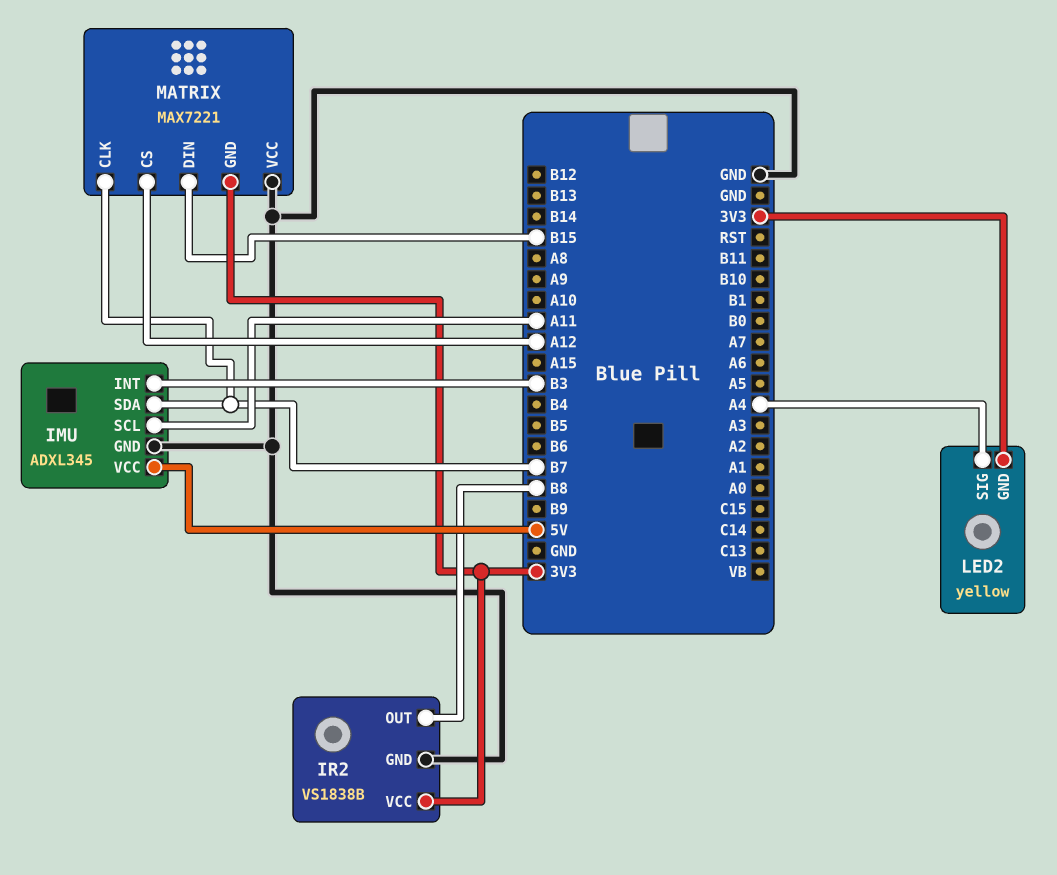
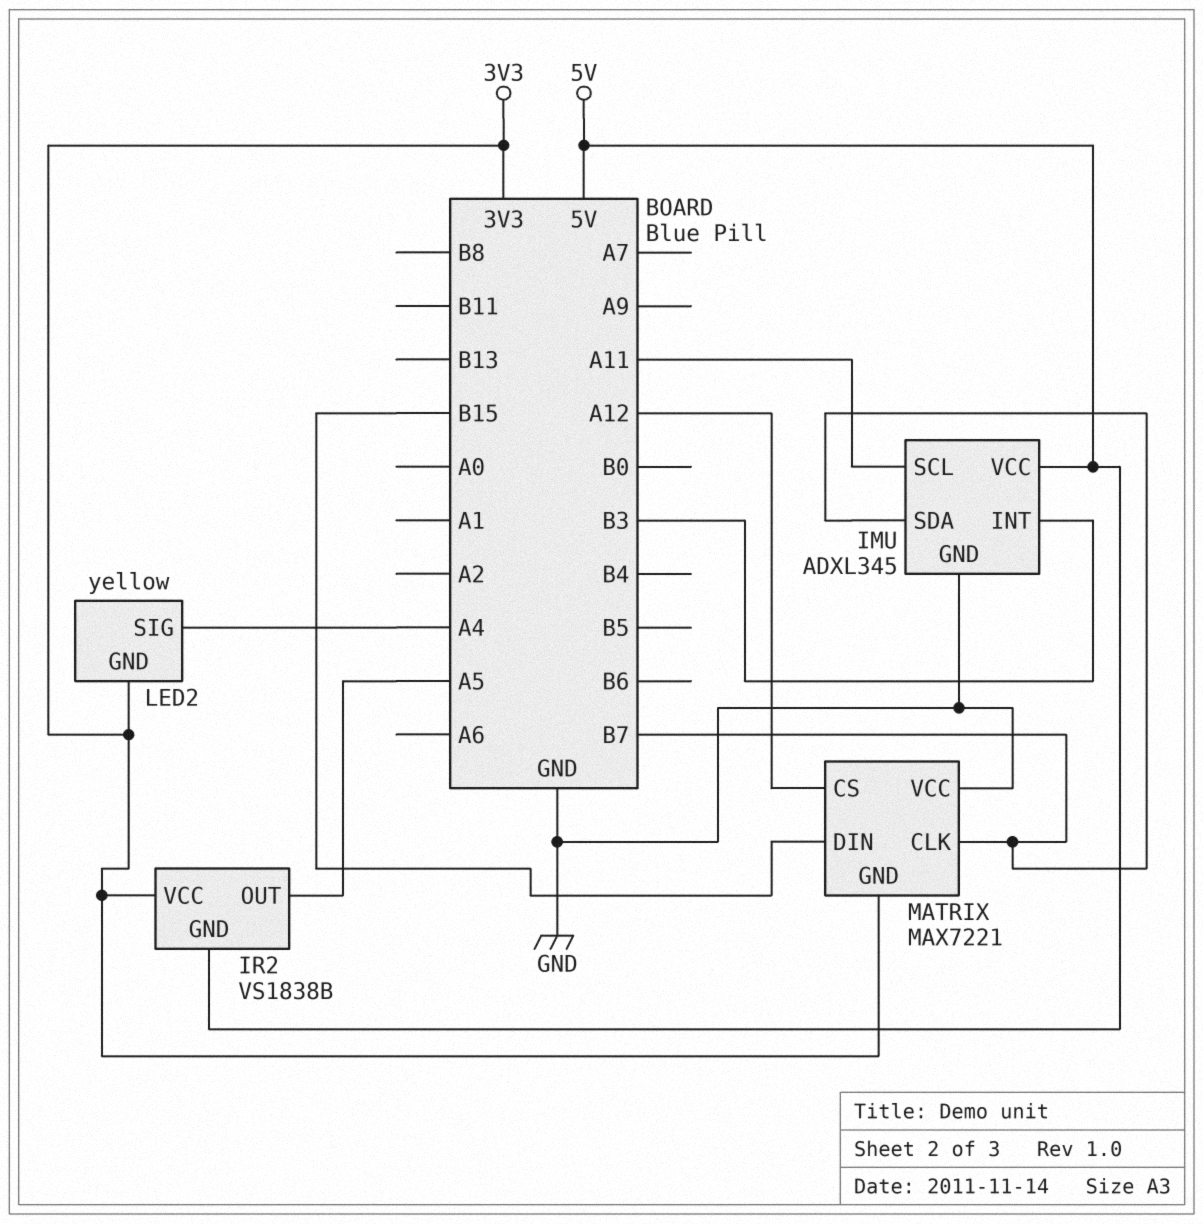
IR2 pin GND: GND -> 5V
IR2 pin OUT: B8 -> A5

